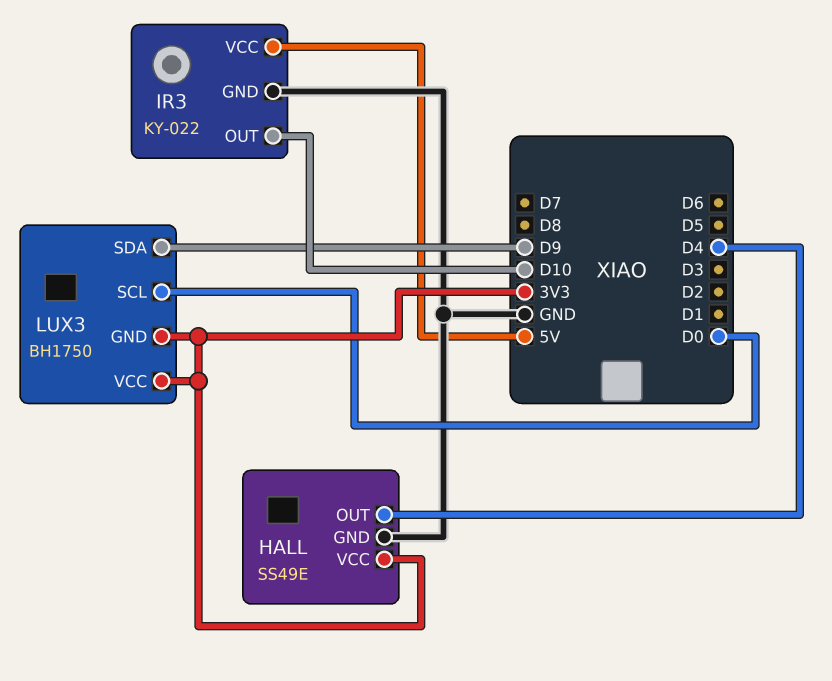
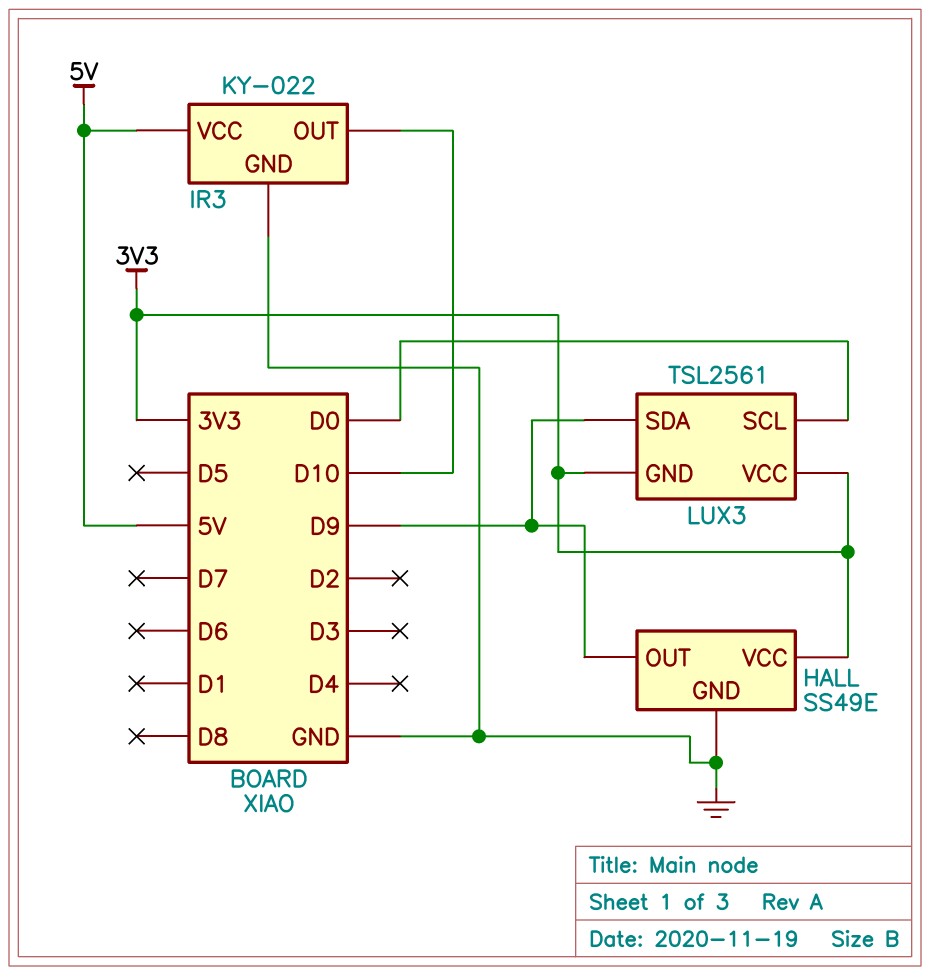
HALL pin OUT: D4 -> D9
LUX3: BH1750 -> TSL2561

